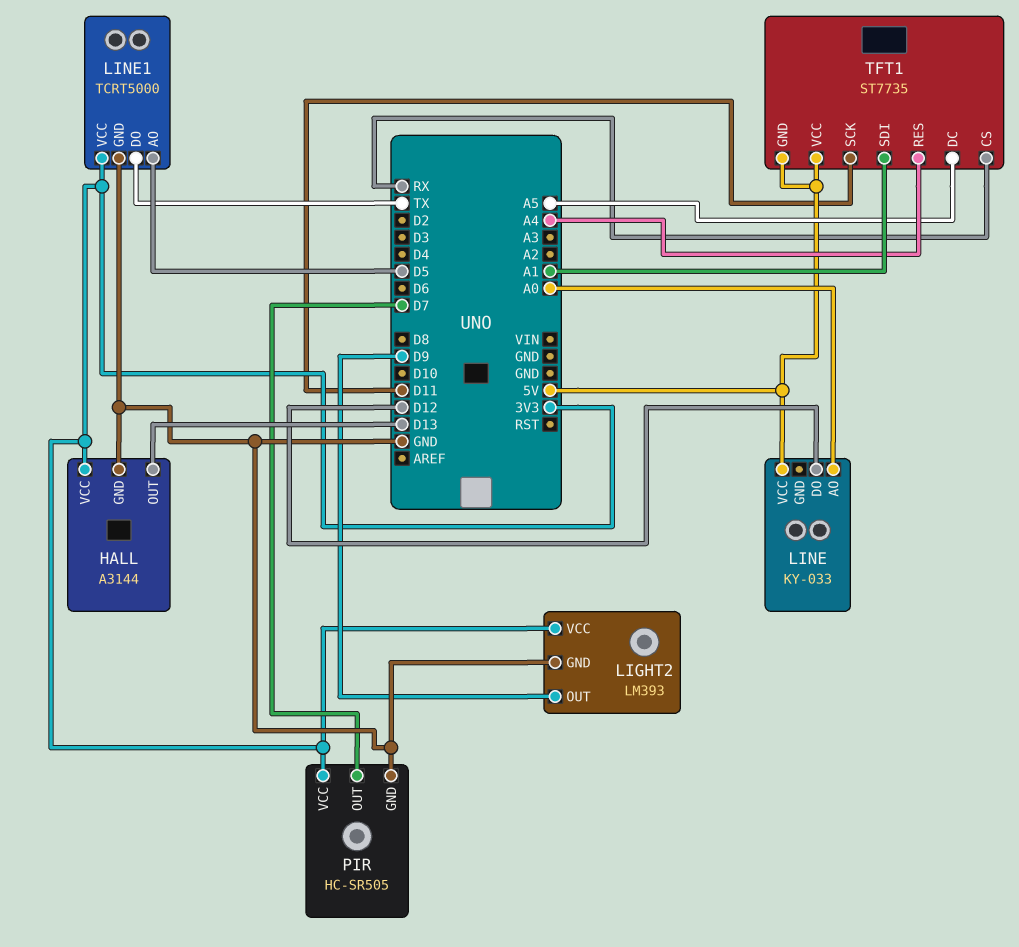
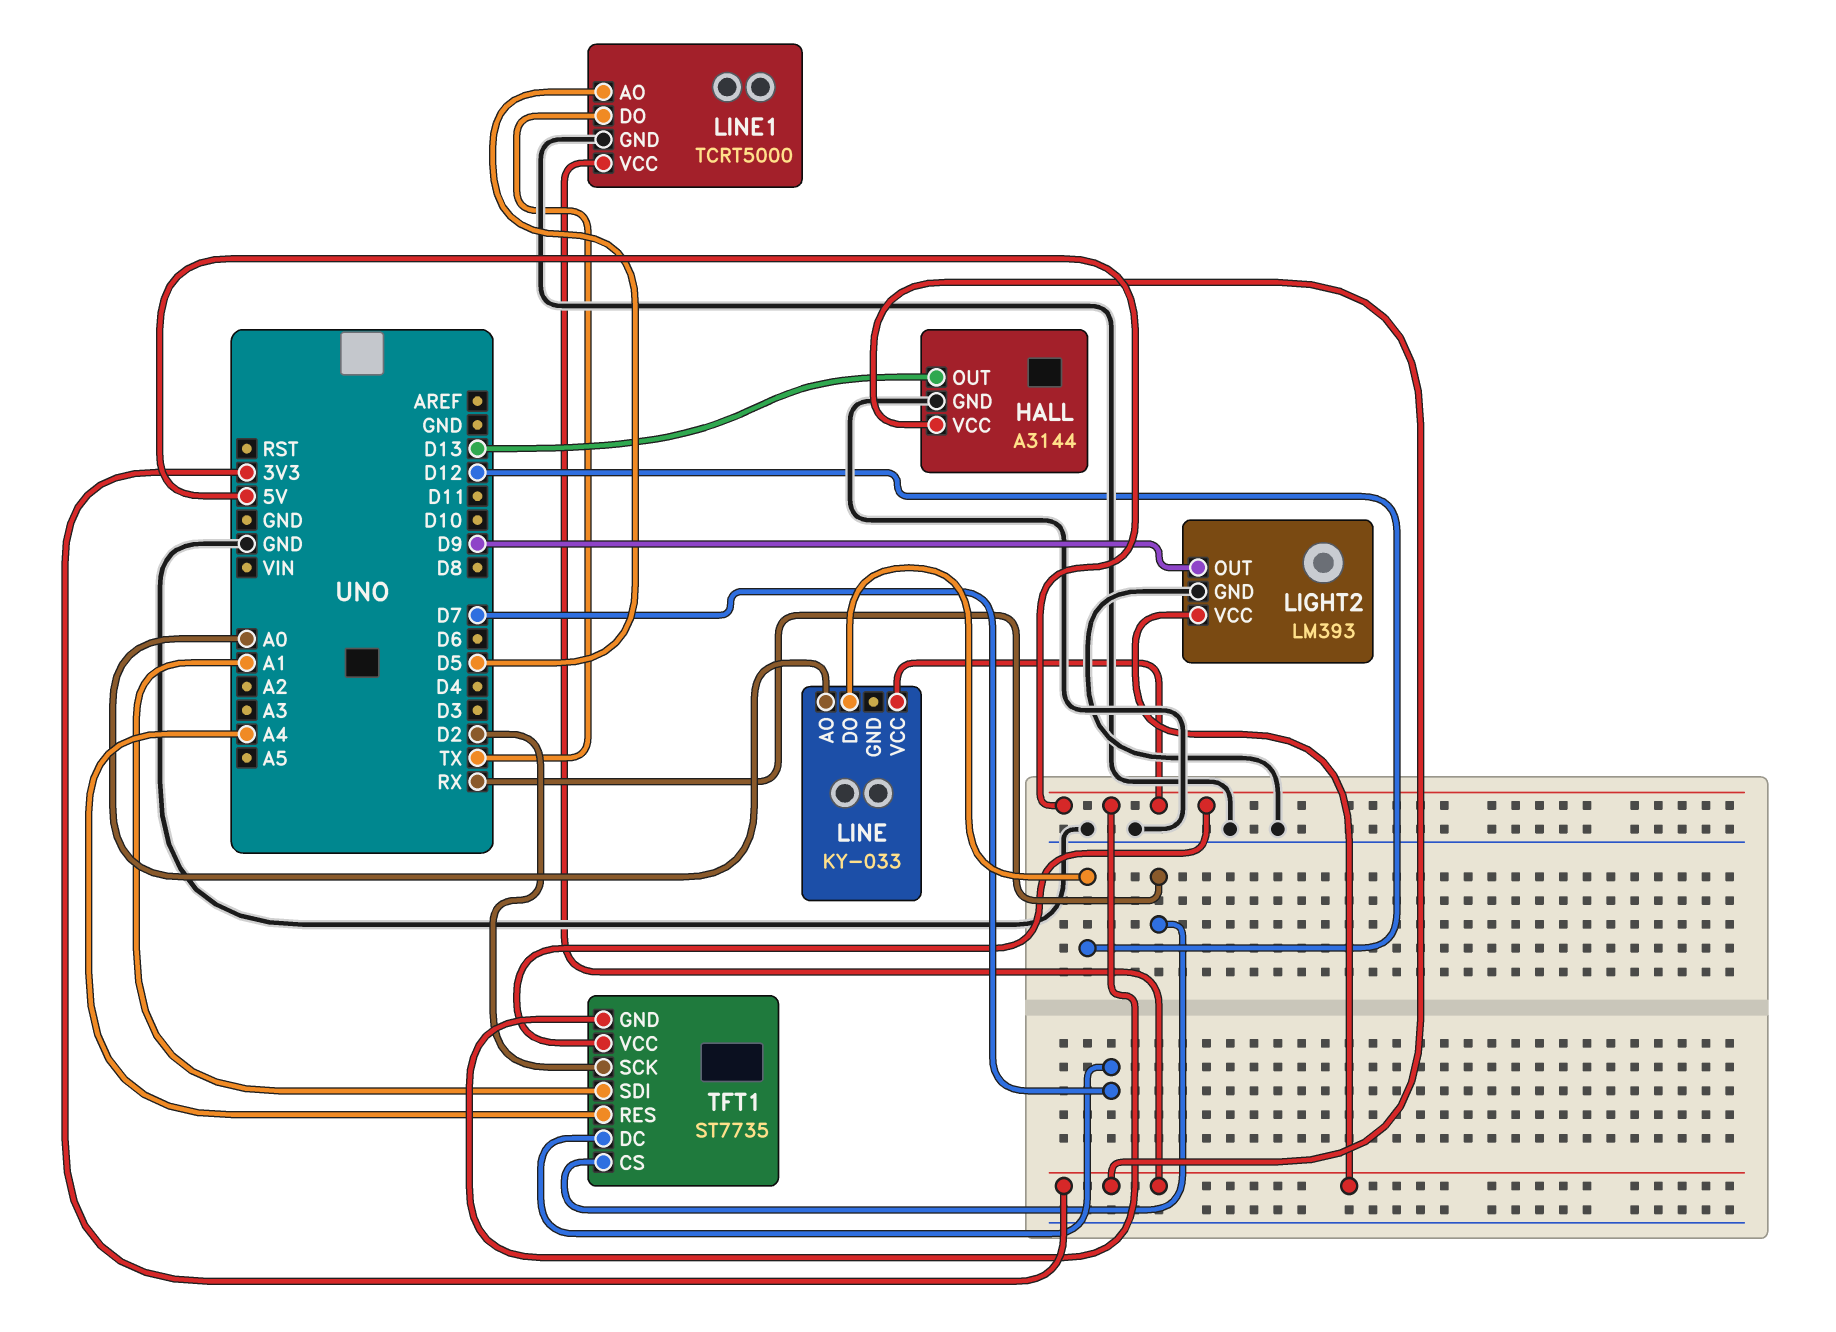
PIR: HC-SR505 -> none
PIR pin GND: GND -> none
PIR pin OUT: D7 -> none
PIR pin VCC: 3V3 -> none
TFT1 pin DC: A5 -> D7
TFT1 pin SCK: D11 -> D2

